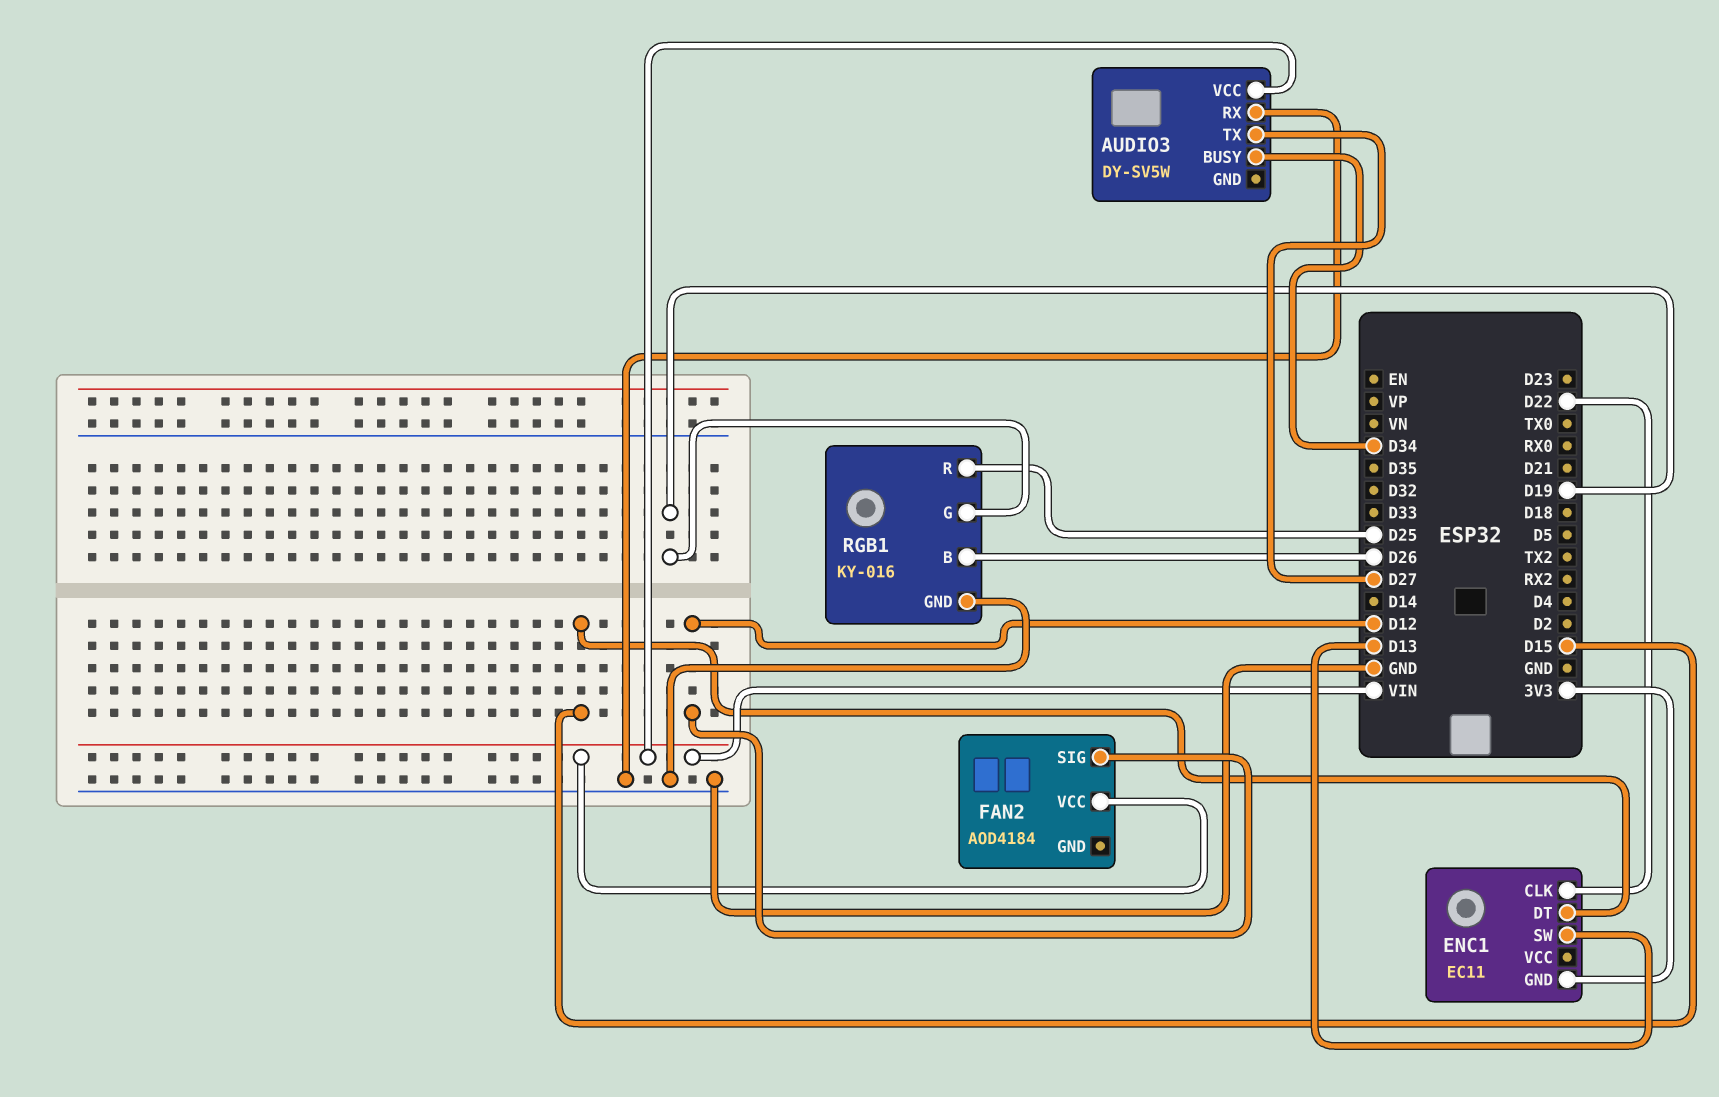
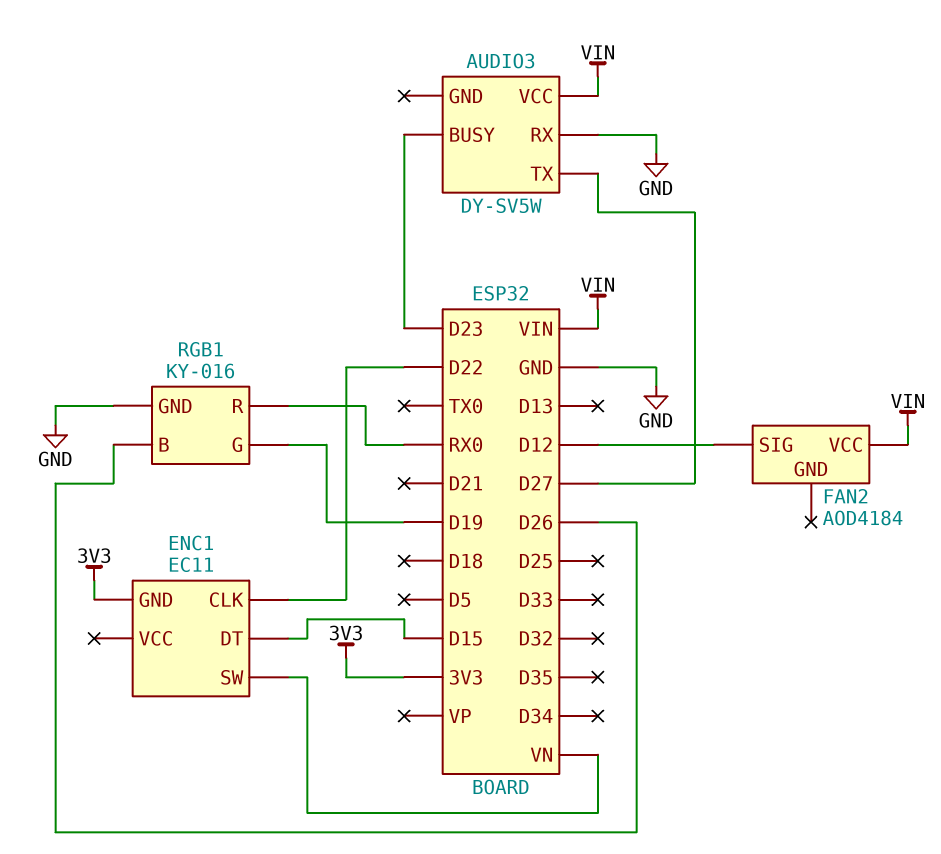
AUDIO3 pin BUSY: D34 -> D23
ENC1 pin SW: D13 -> VN
RGB1 pin R: D25 -> RX0

